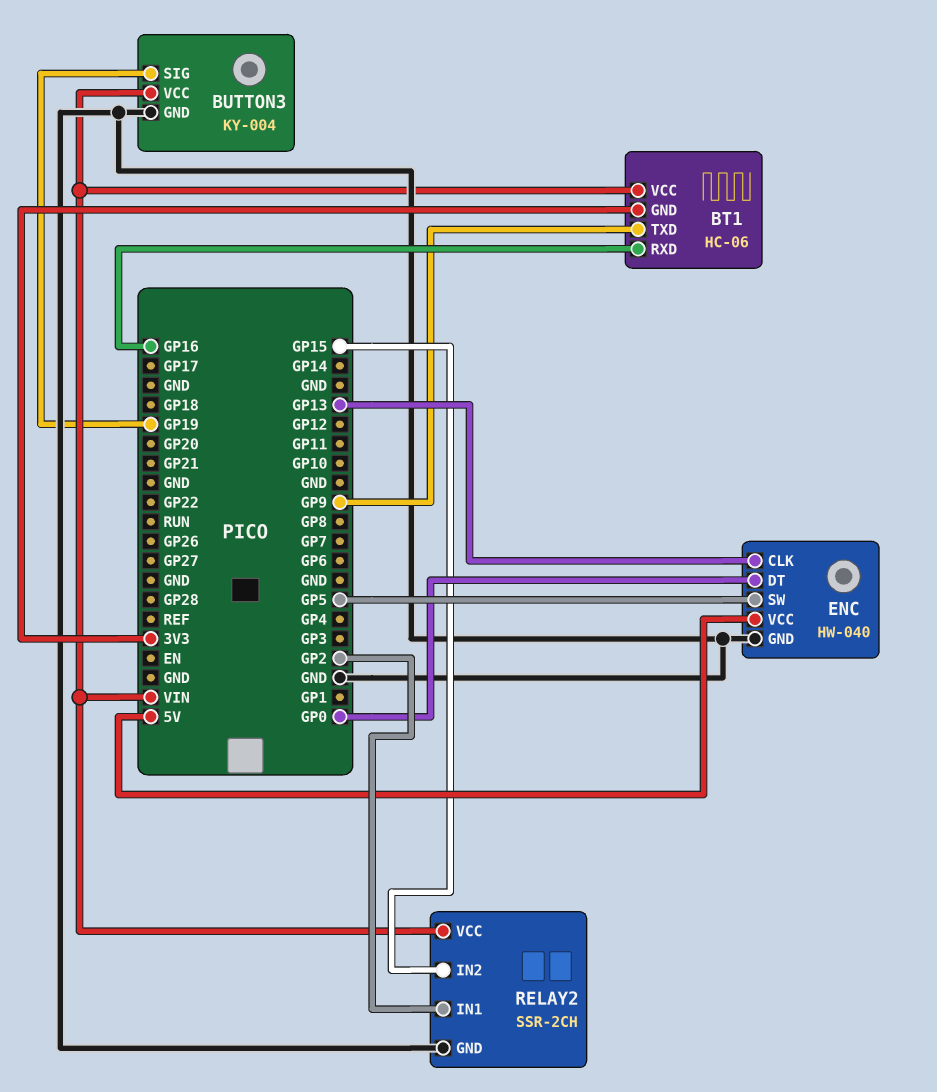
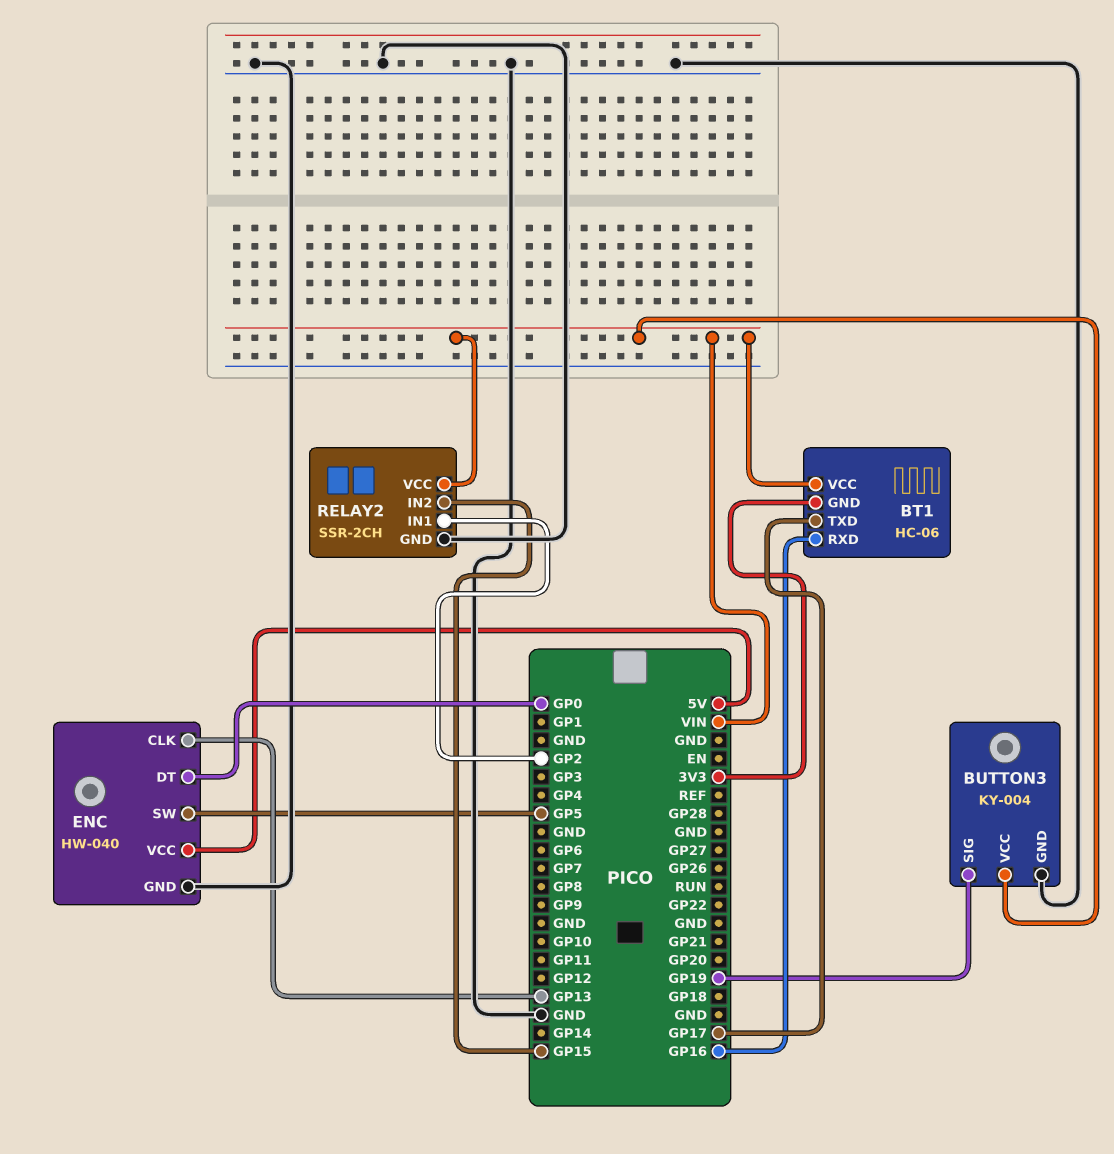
BT1 pin TXD: GP9 -> GP17

